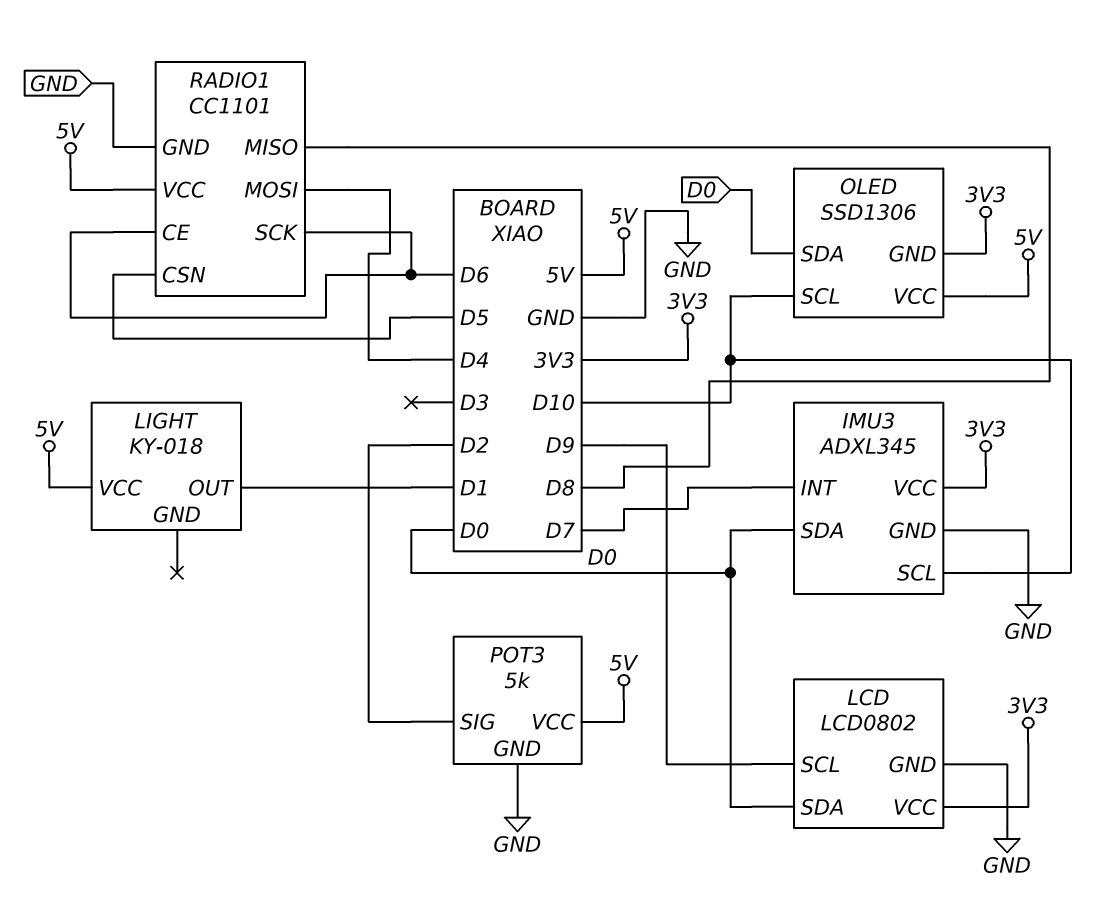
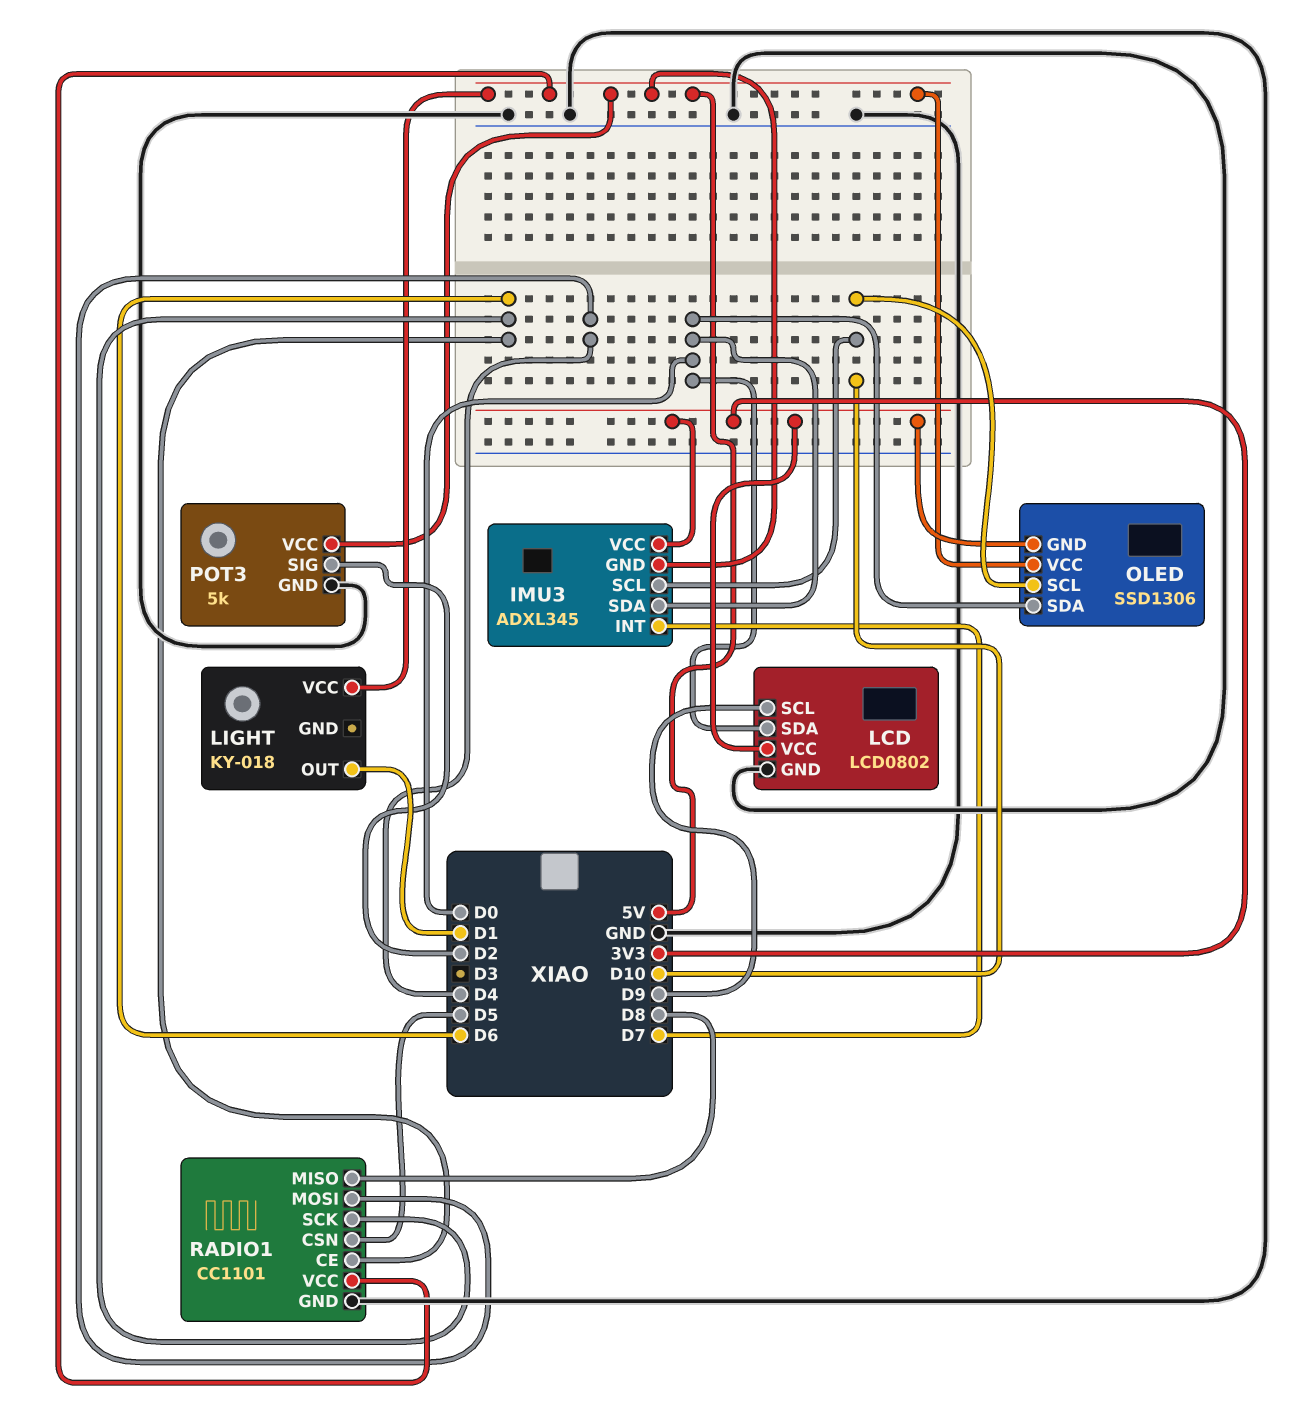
IMU3 pin GND: GND -> 5V

